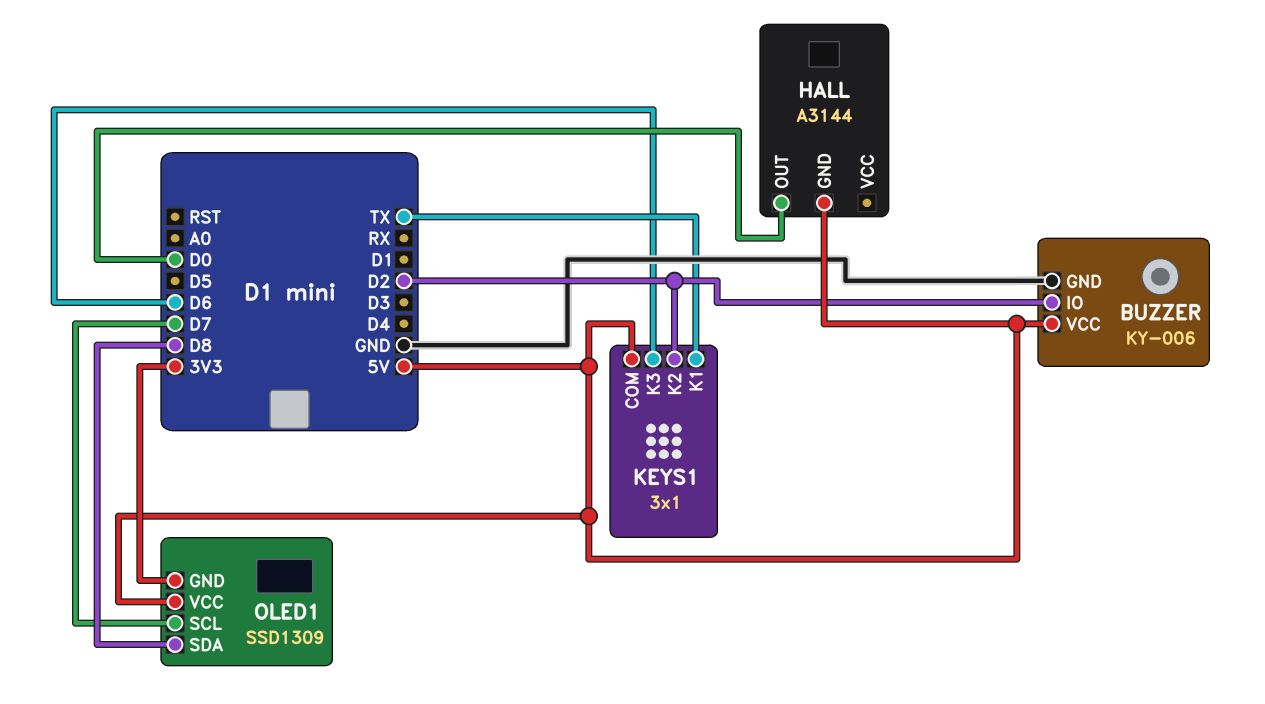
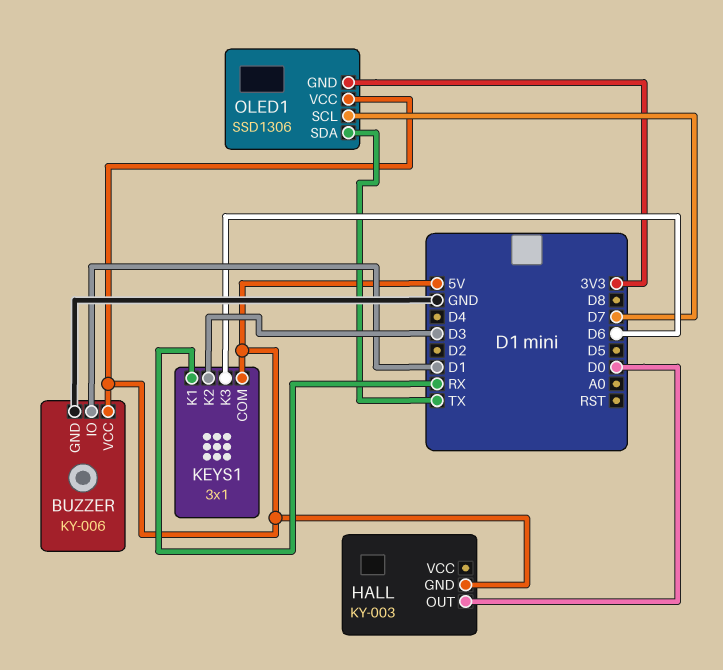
BUZZER pin IO: D2 -> D1
HALL: A3144 -> KY-003
KEYS1 pin K1: TX -> RX
KEYS1 pin K2: D2 -> D3
OLED1: SSD1309 -> SSD1306
OLED1 pin SDA: D8 -> TX

